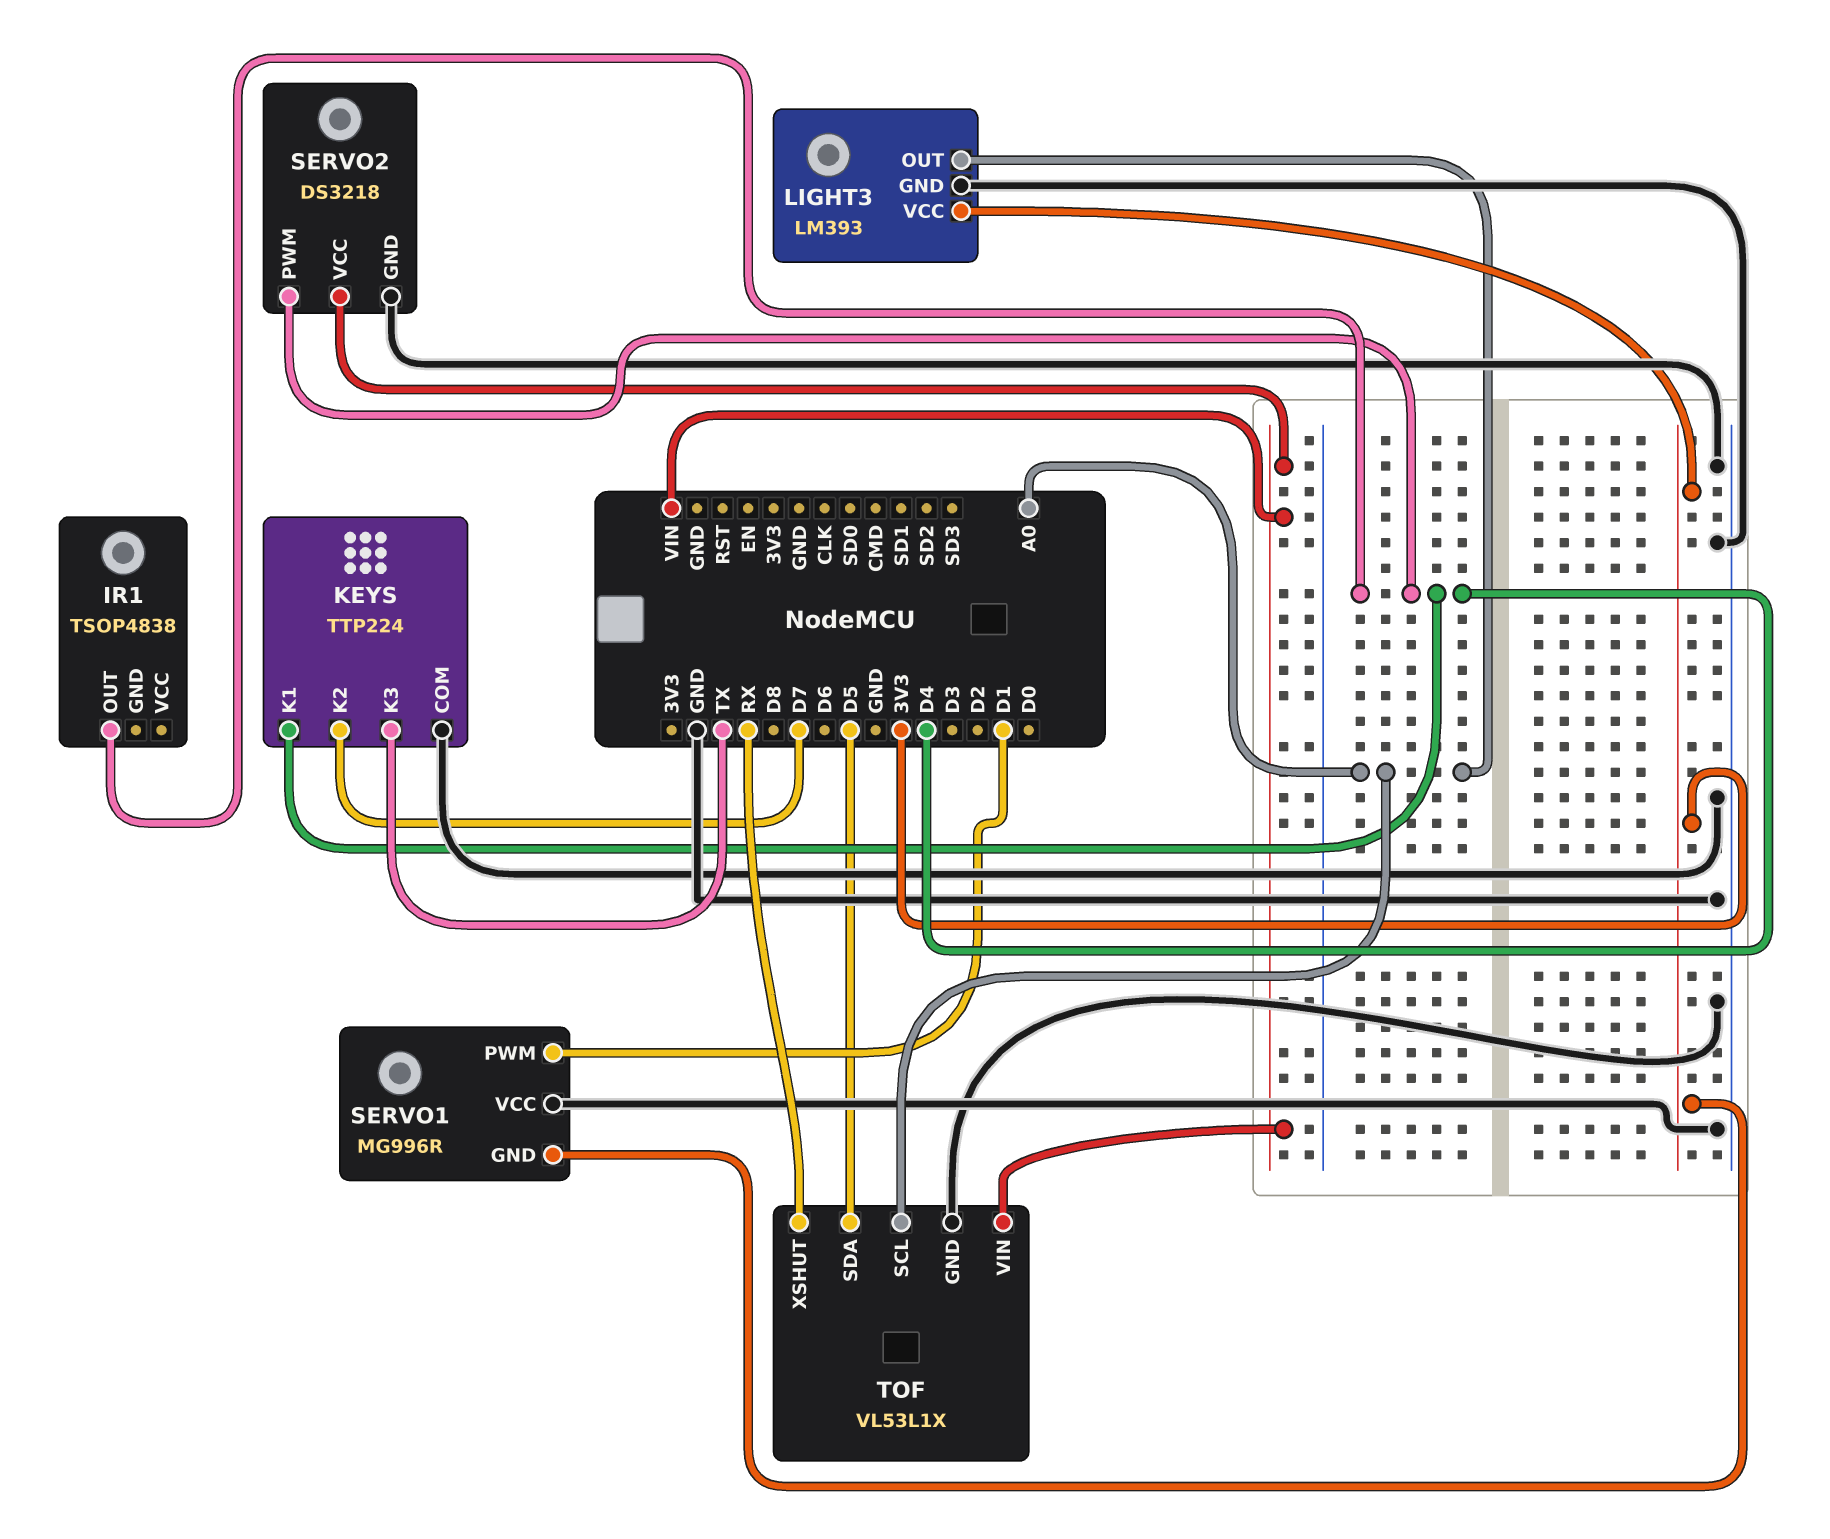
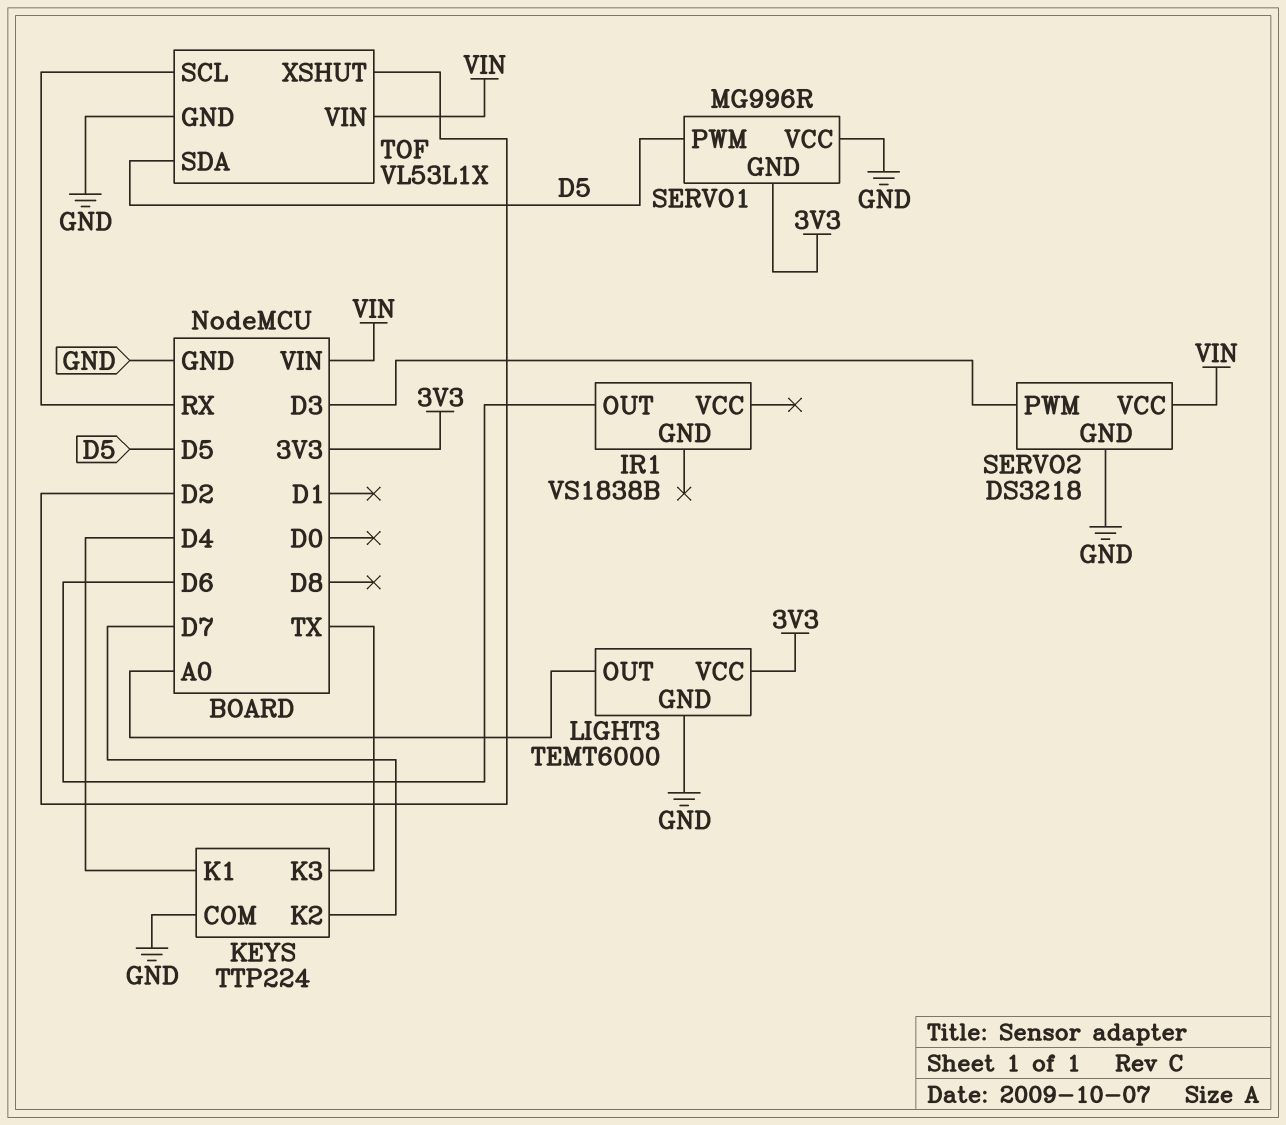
IR1: TSOP4838 -> VS1838B
IR1 pin OUT: D4 -> D6
LIGHT3: LM393 -> TEMT6000
SERVO1 pin PWM: D1 -> D5
SERVO2 pin PWM: D4 -> D3
TOF pin SCL: A0 -> RX
TOF pin XSHUT: RX -> D2

